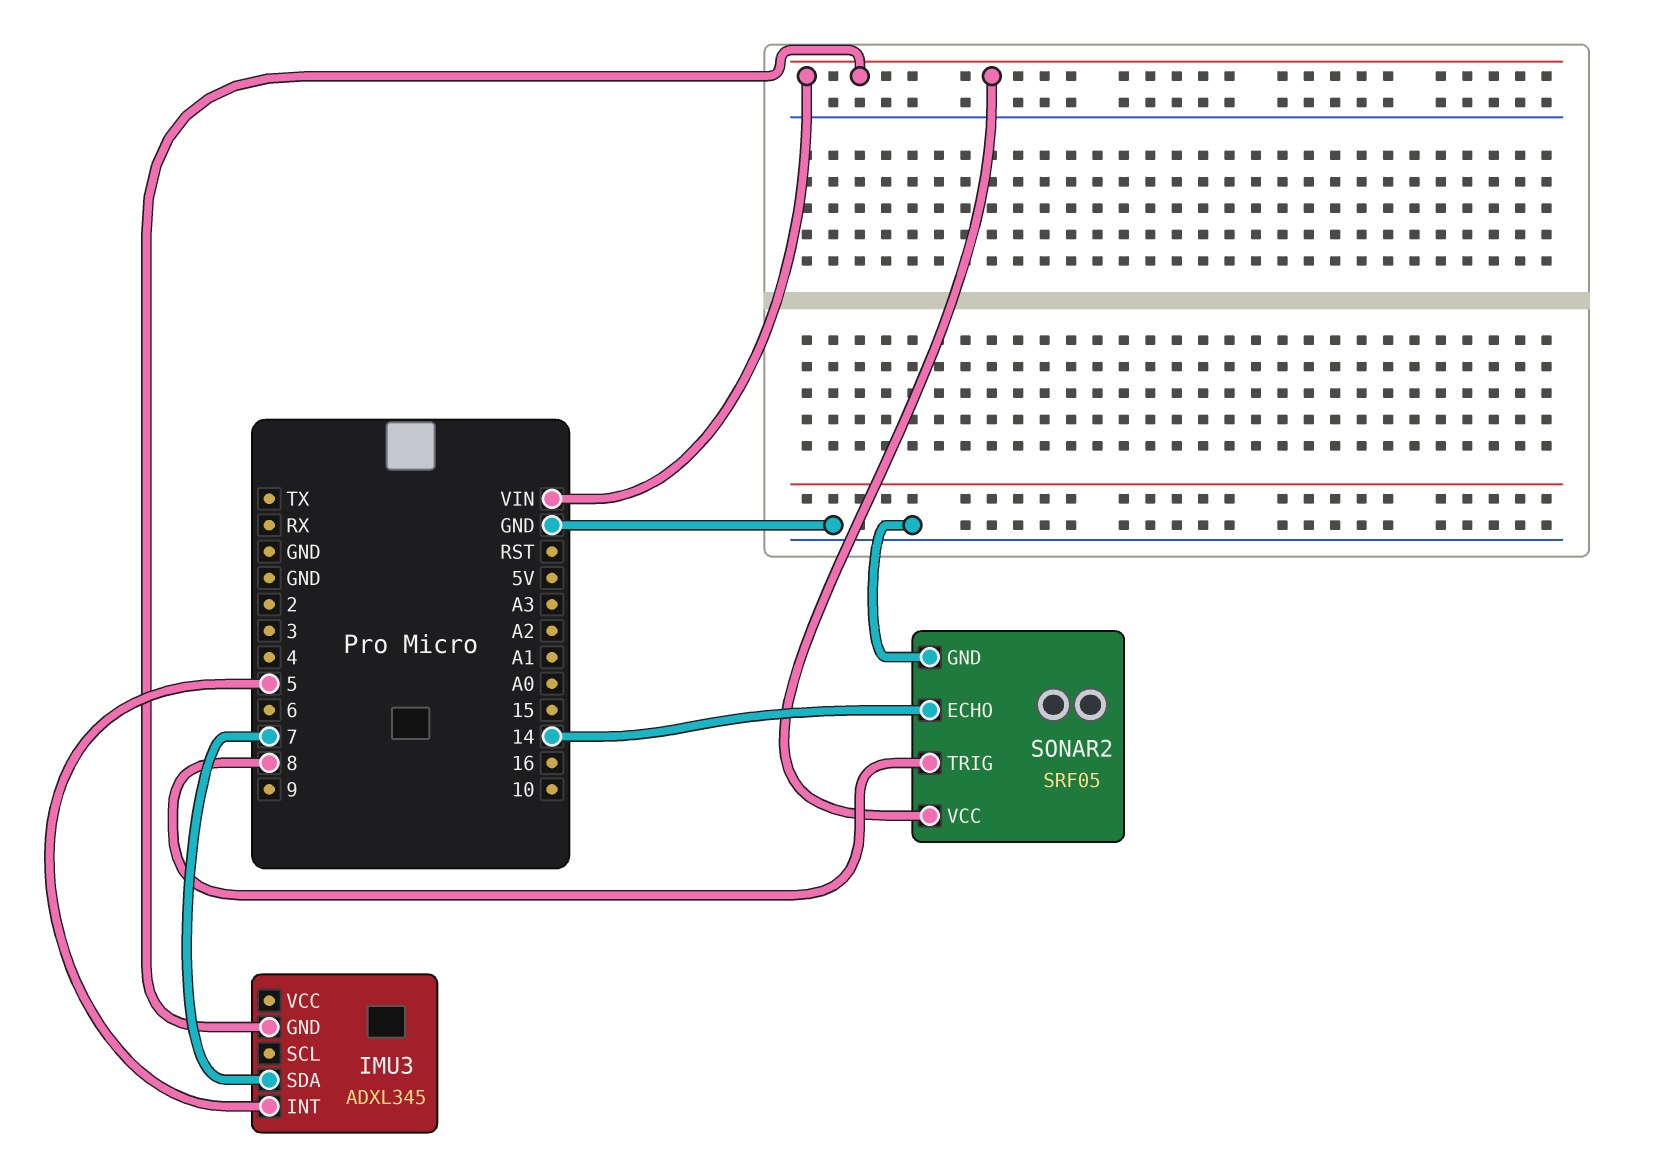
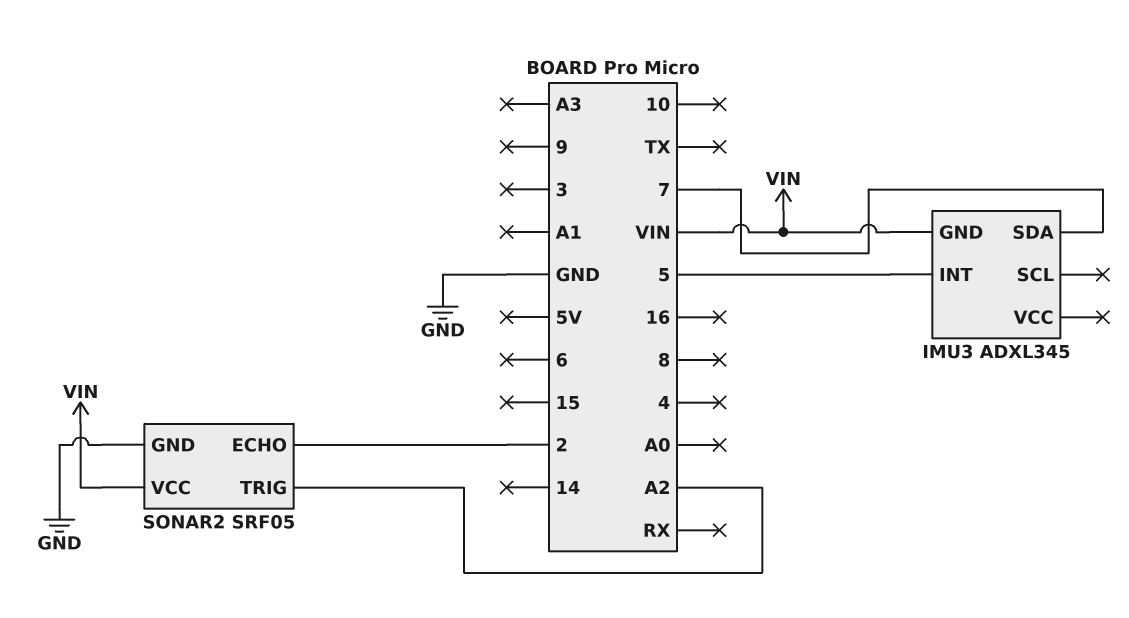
SONAR2 pin ECHO: 14 -> 2
SONAR2 pin TRIG: 8 -> A2

